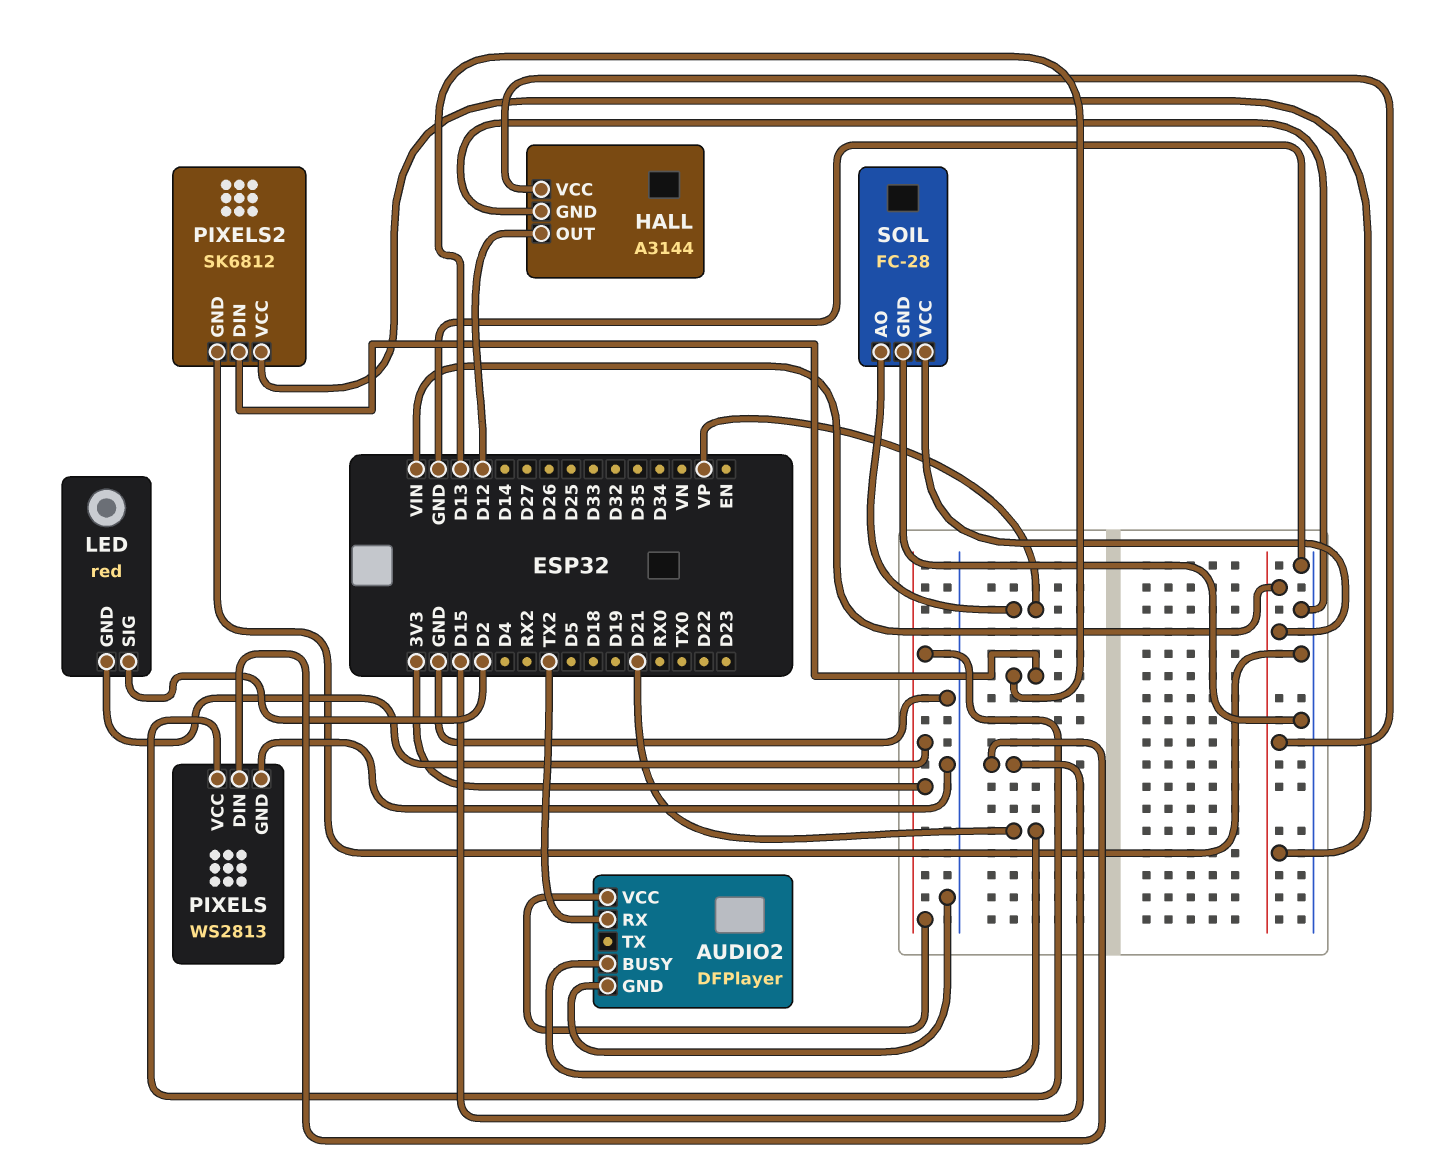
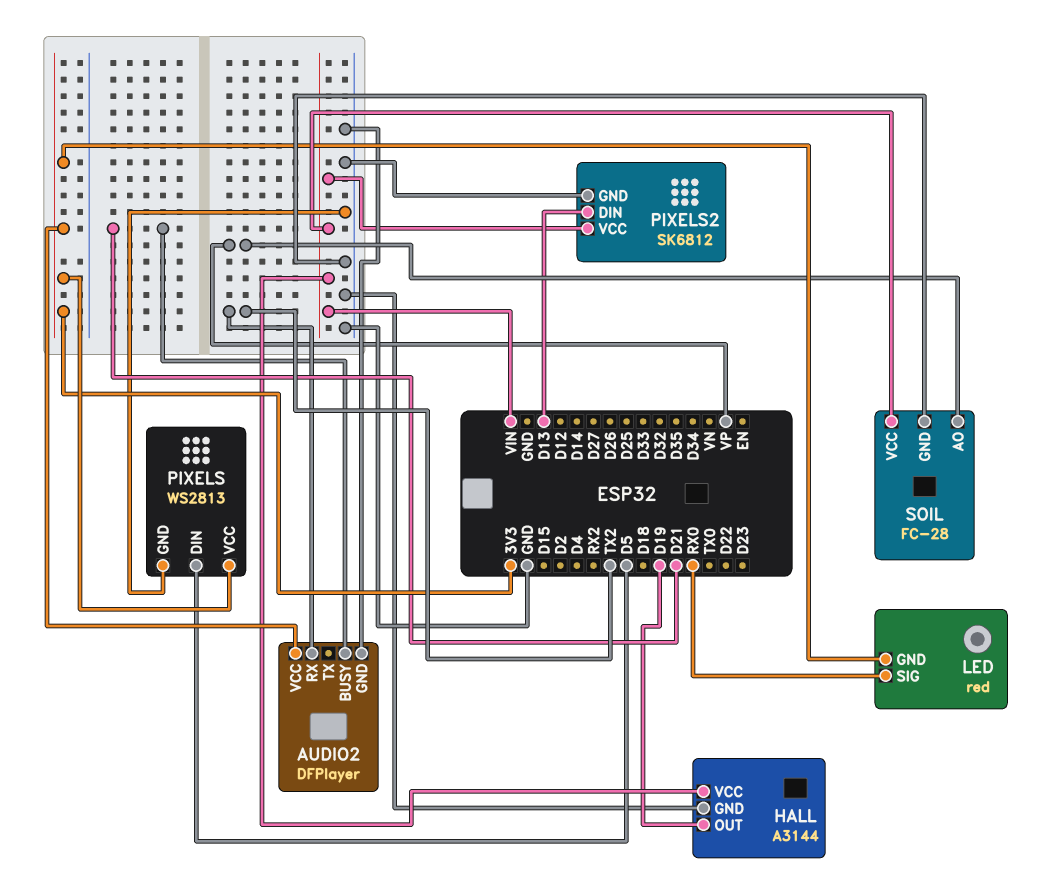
HALL pin OUT: D12 -> D19
LED pin SIG: D2 -> RX0
PIXELS pin DIN: D15 -> D5

